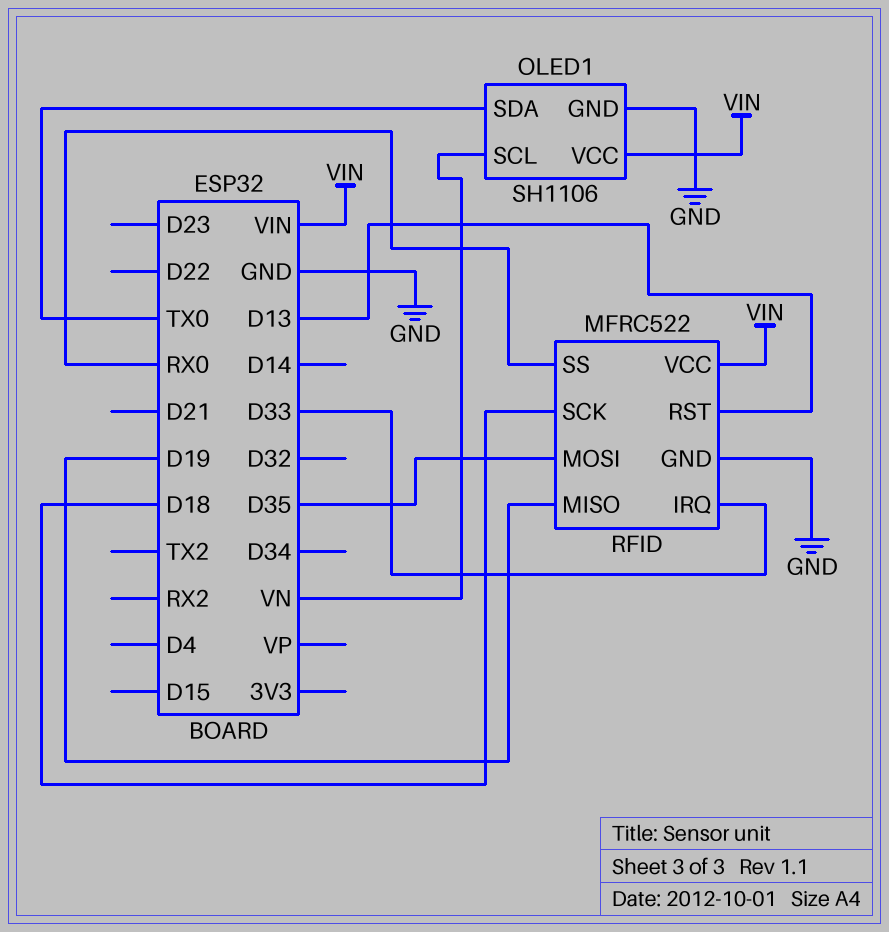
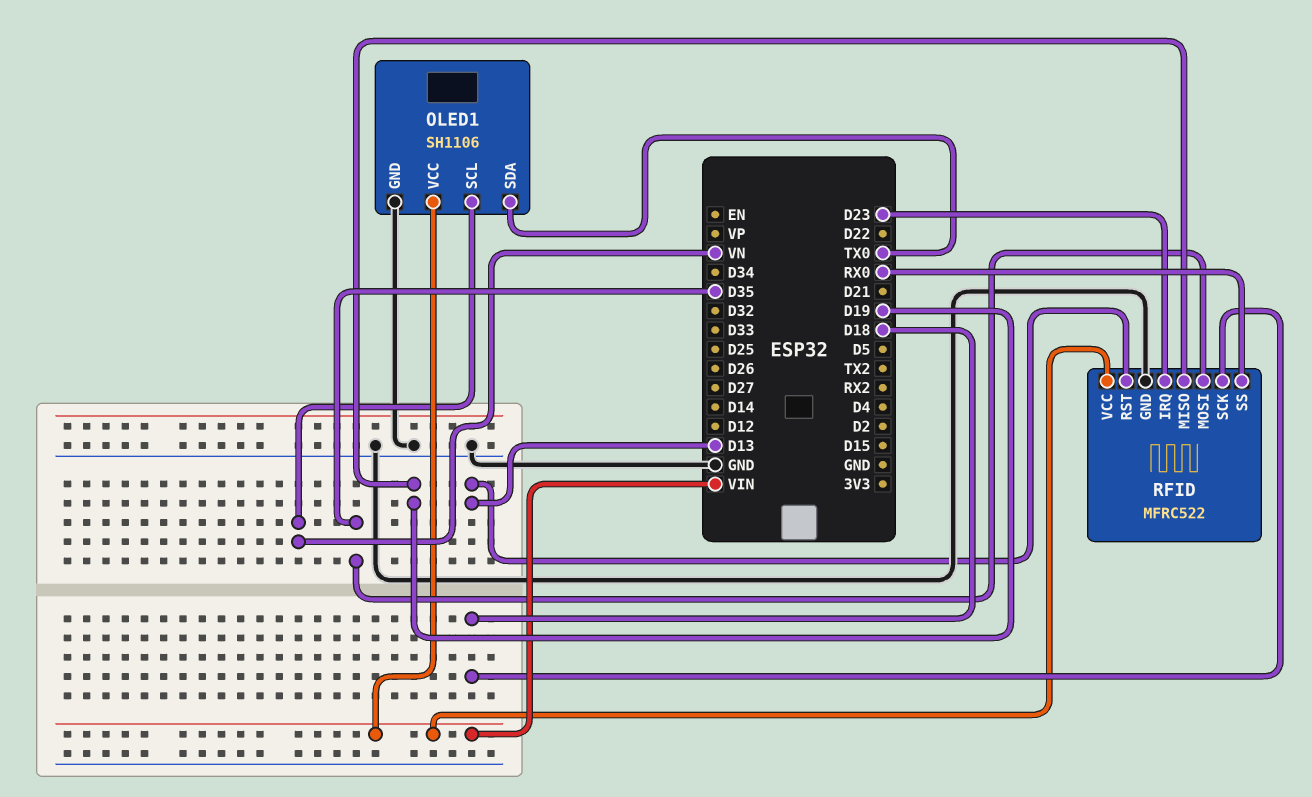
RFID pin IRQ: D33 -> D23

